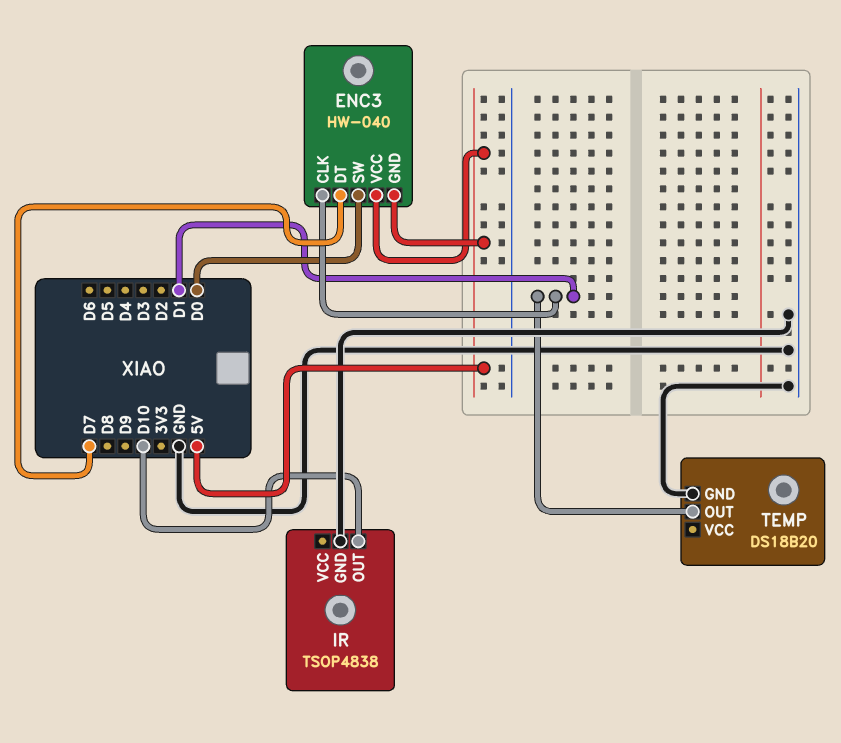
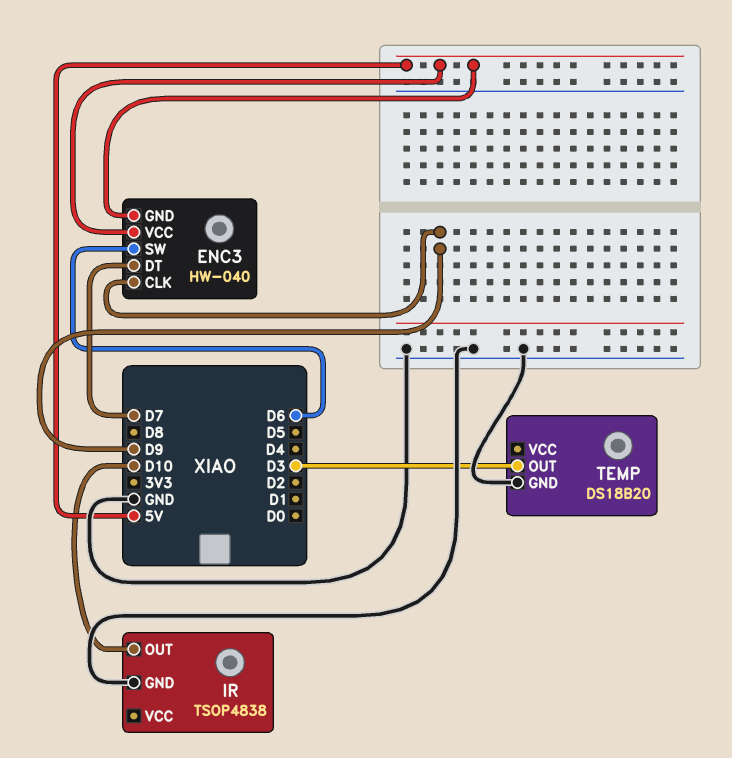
ENC3 pin CLK: D1 -> D9
ENC3 pin SW: D0 -> D6
TEMP pin OUT: D1 -> D3

